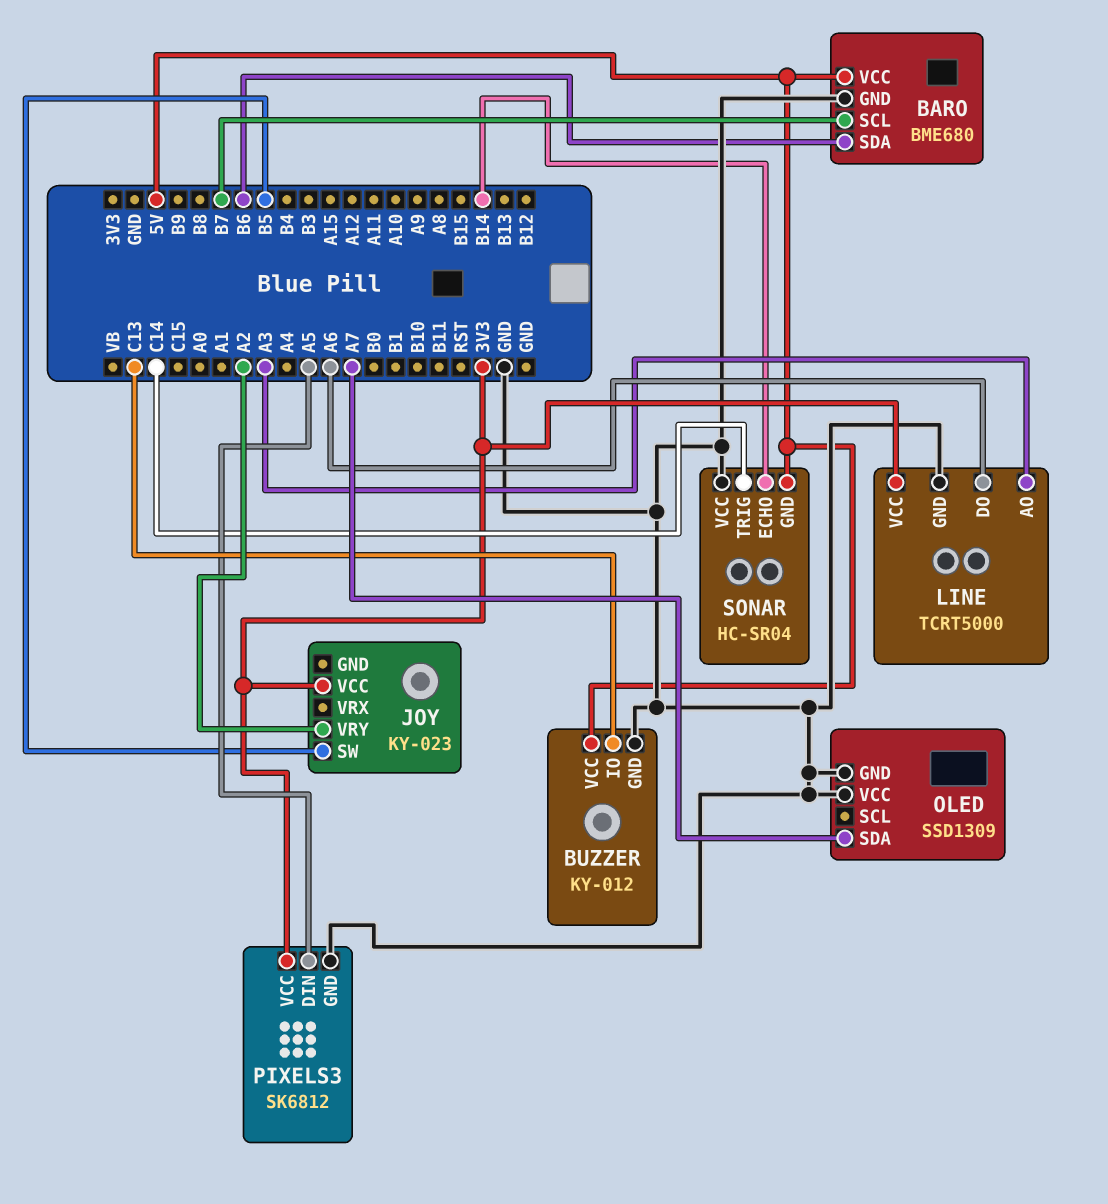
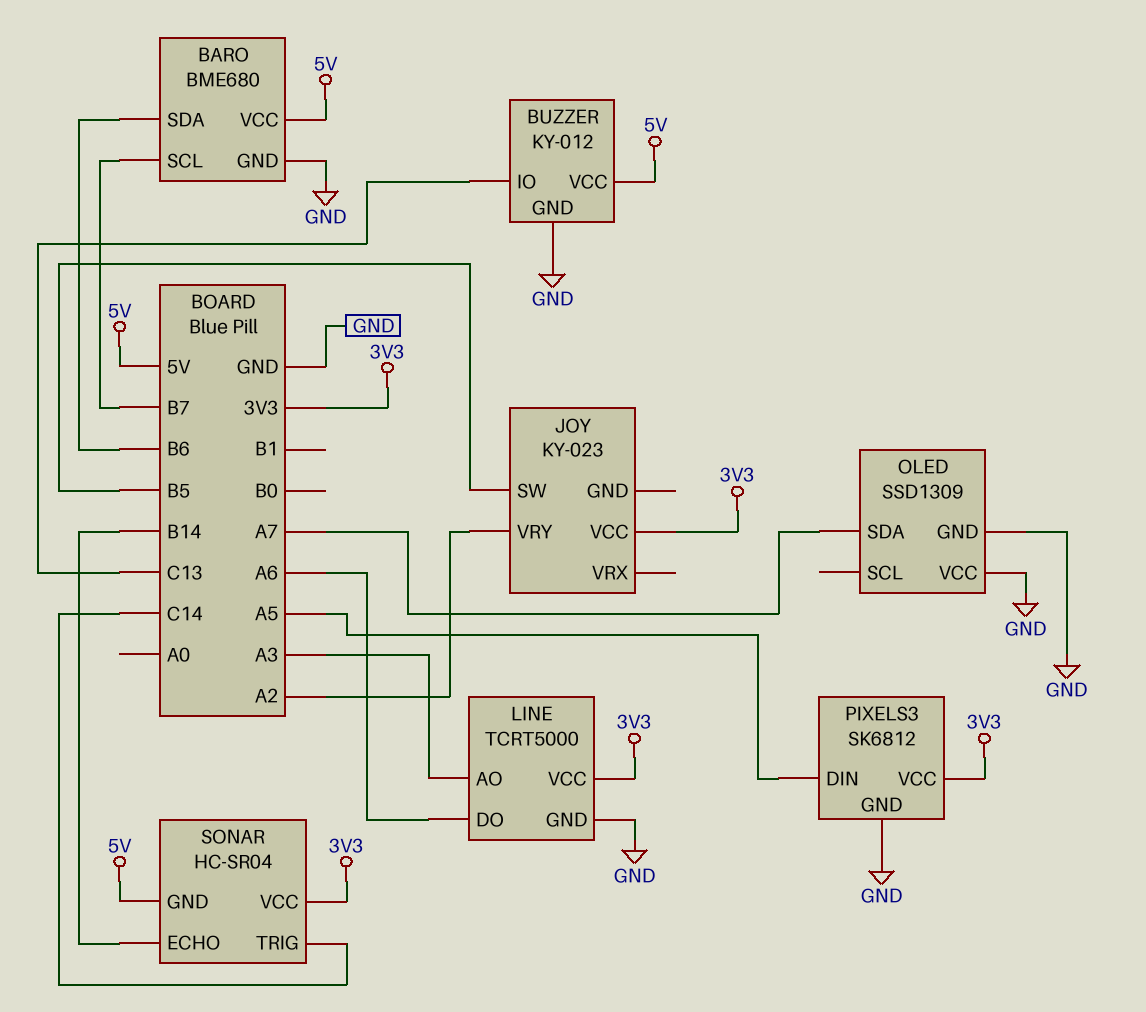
SONAR pin VCC: GND -> 3V3

